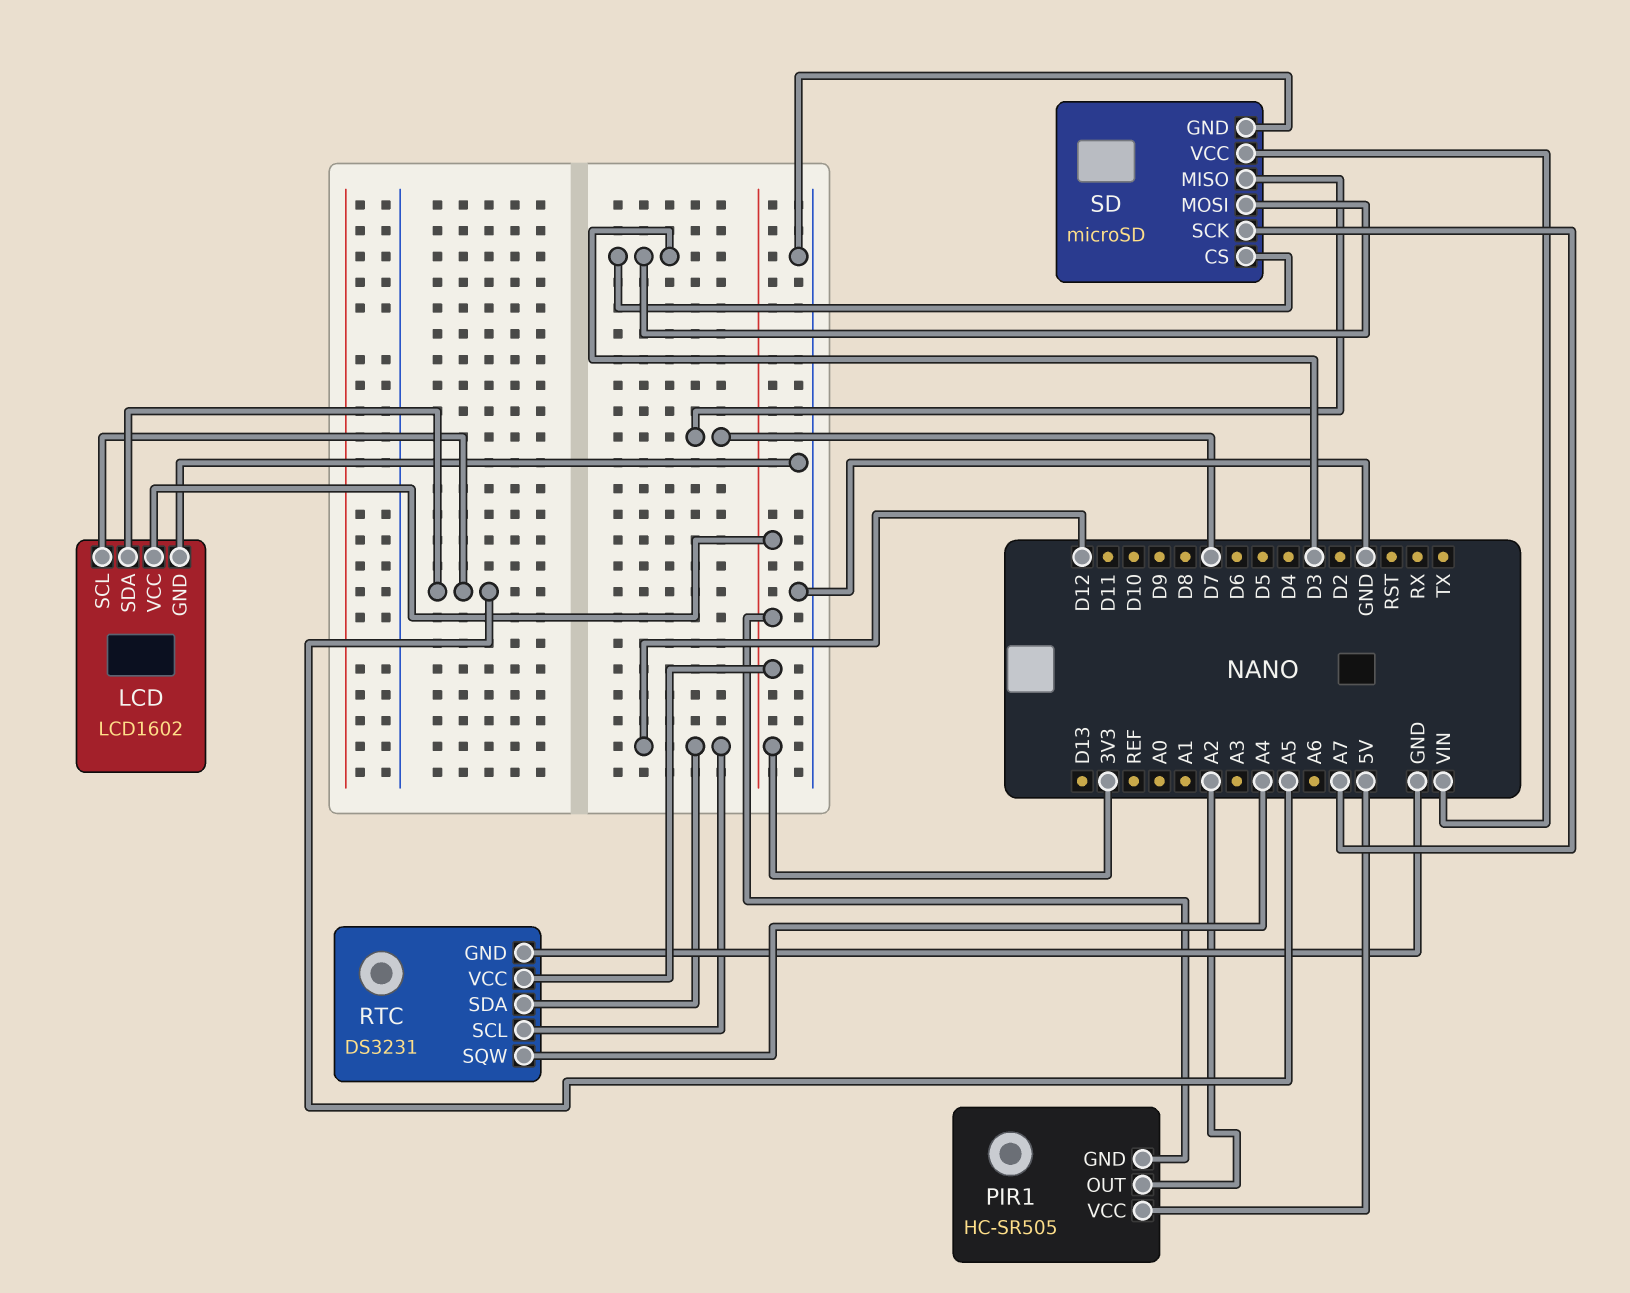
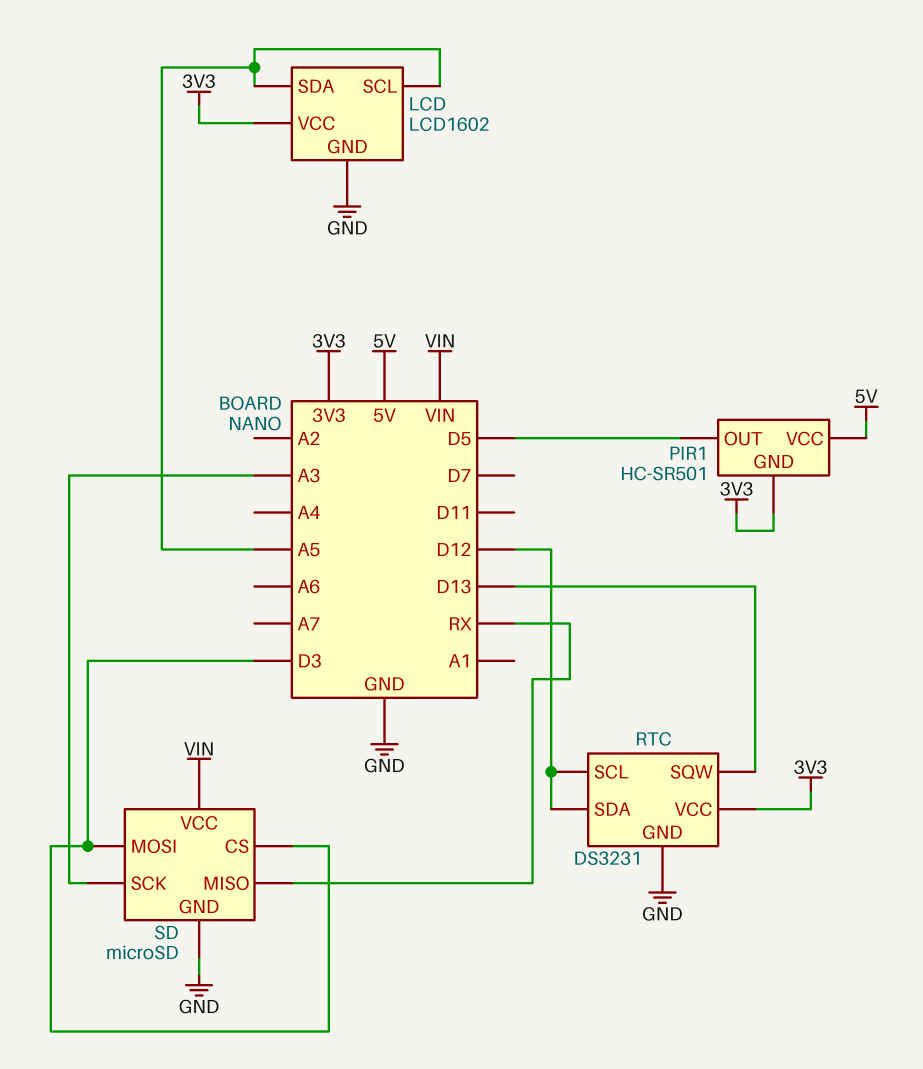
PIR1: HC-SR505 -> HC-SR501
PIR1 pin OUT: A2 -> D5
RTC pin SQW: A4 -> D13
SD pin MISO: D7 -> RX
SD pin SCK: A7 -> A3

